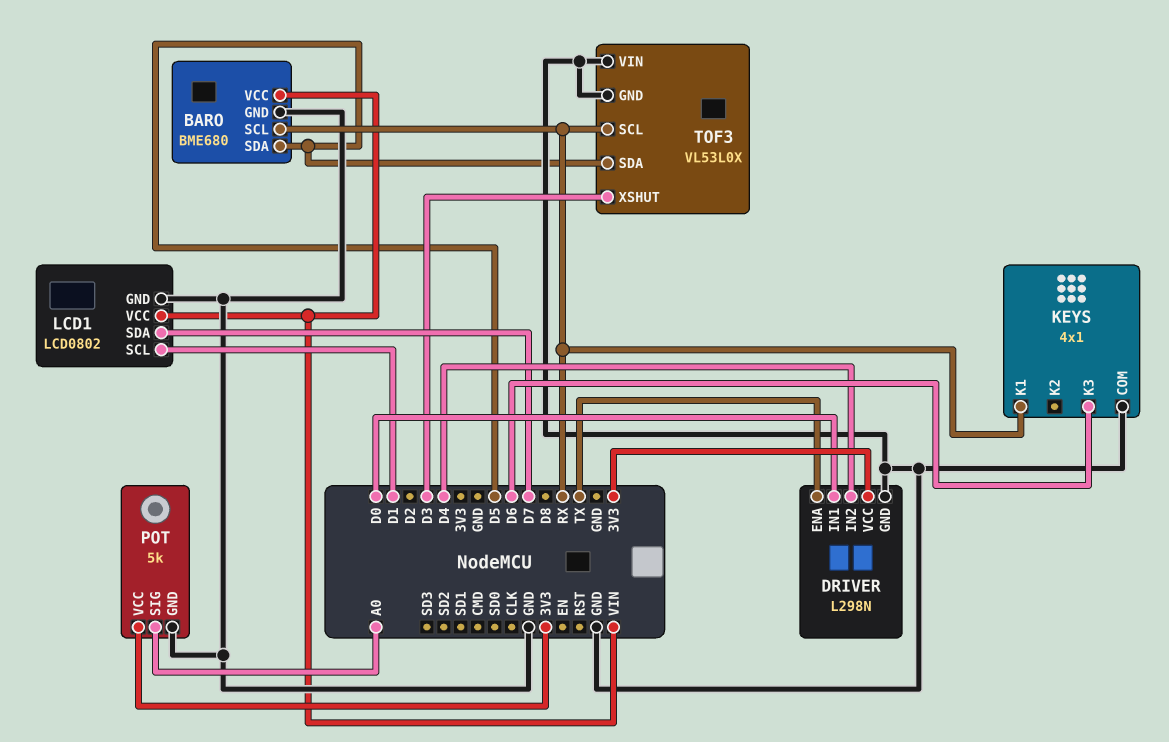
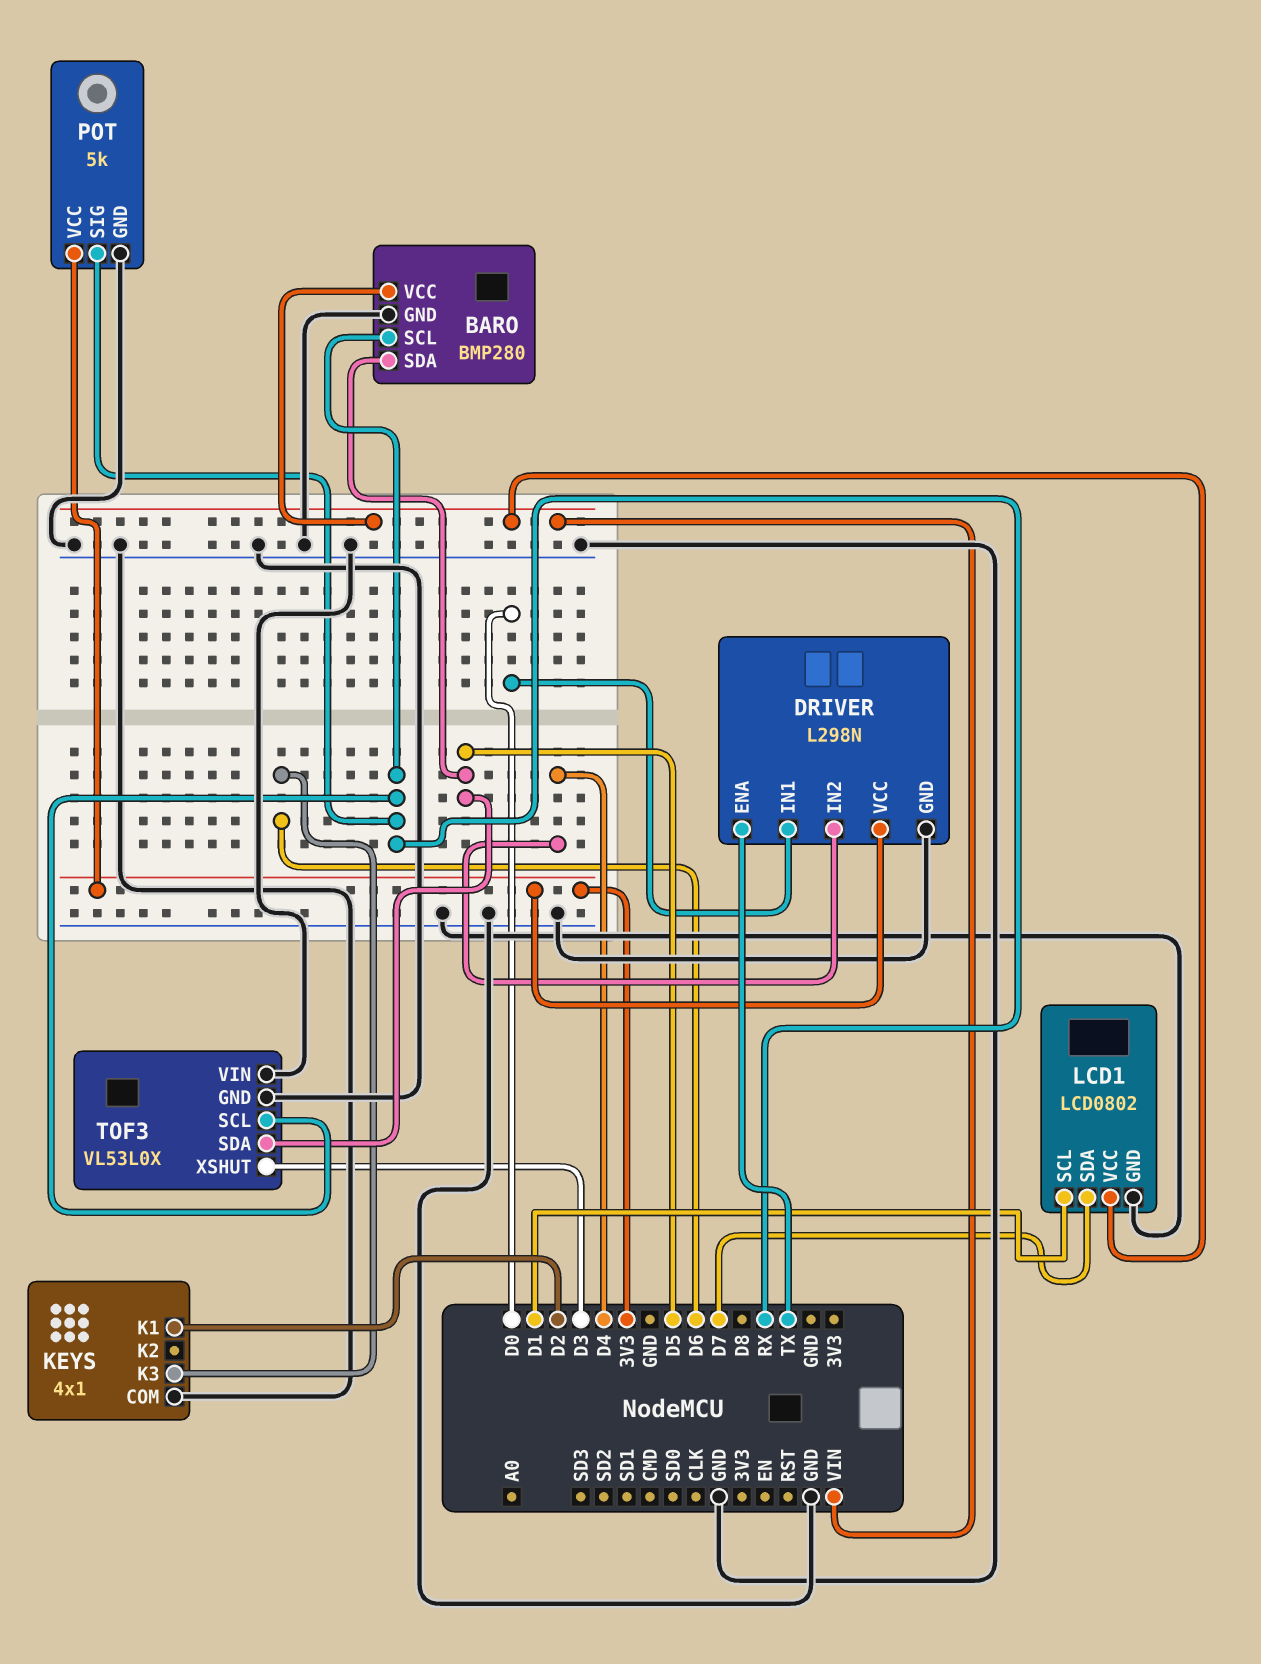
BARO: BME680 -> BMP280
KEYS pin K1: RX -> D2
POT pin SIG: A0 -> RX

